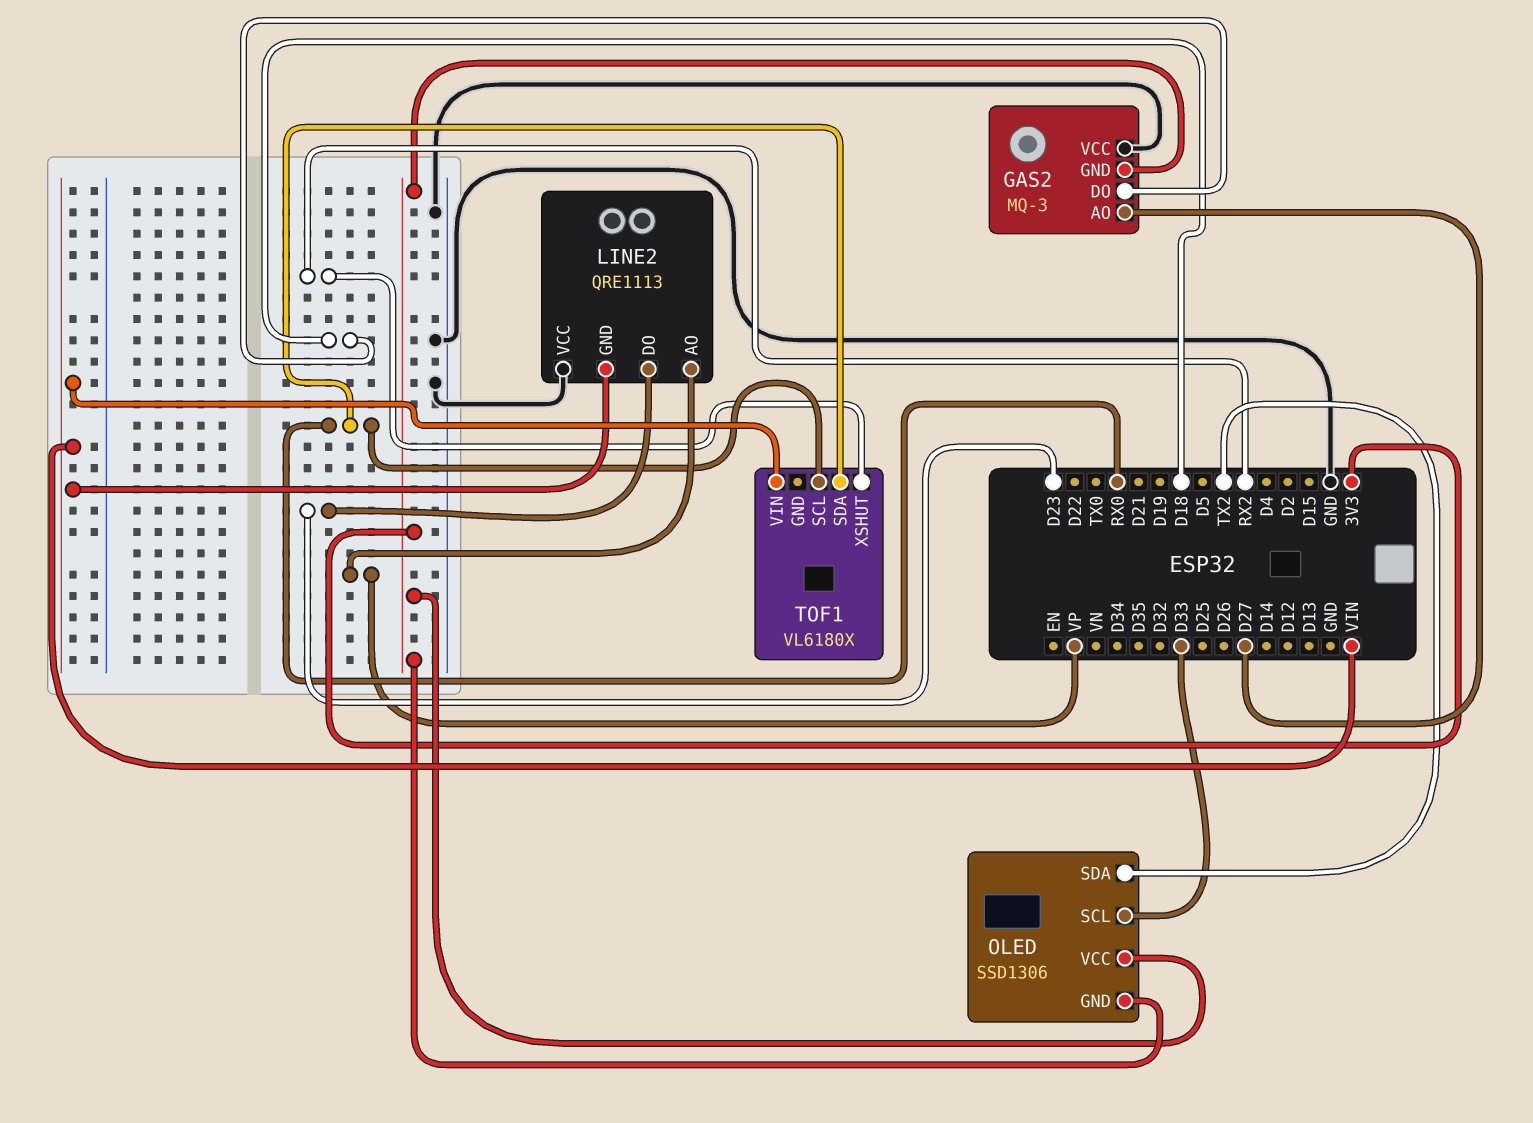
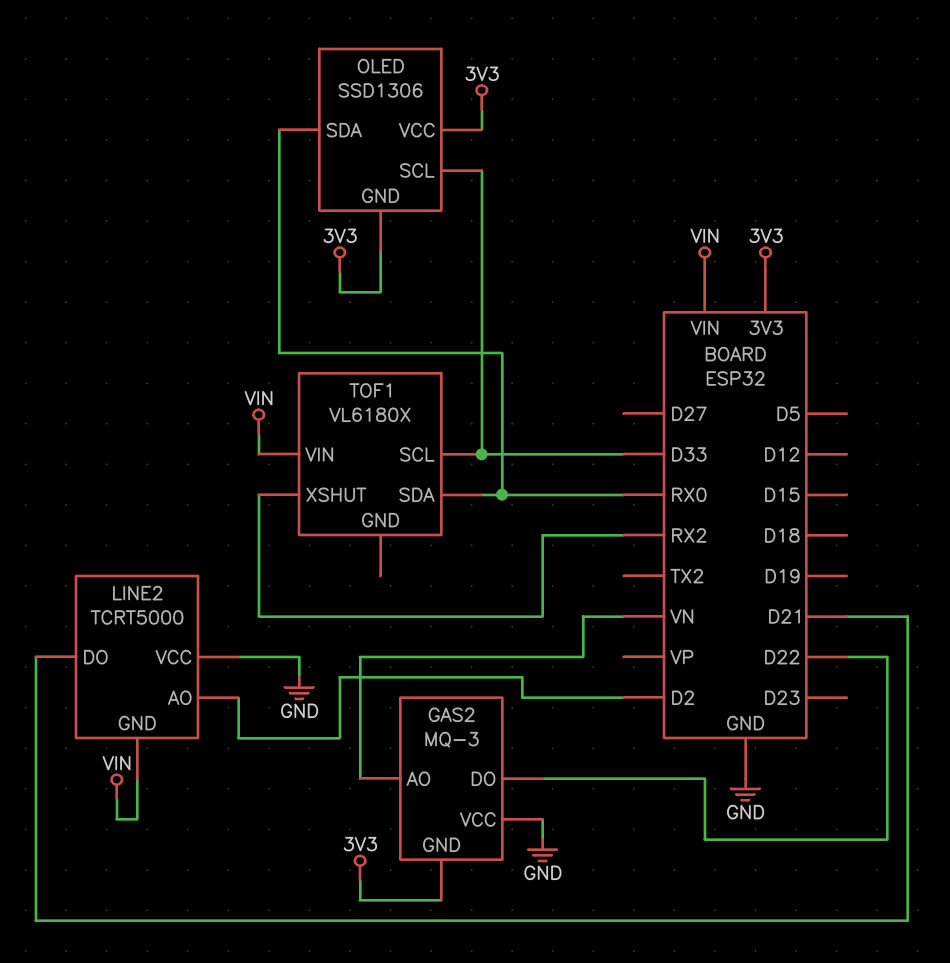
GAS2 pin AO: D27 -> VN
GAS2 pin DO: D18 -> D22
LINE2: QRE1113 -> TCRT5000
LINE2 pin AO: VP -> D2
LINE2 pin DO: D23 -> D21
OLED pin SDA: TX2 -> RX0
TOF1 pin SCL: RX0 -> D33

